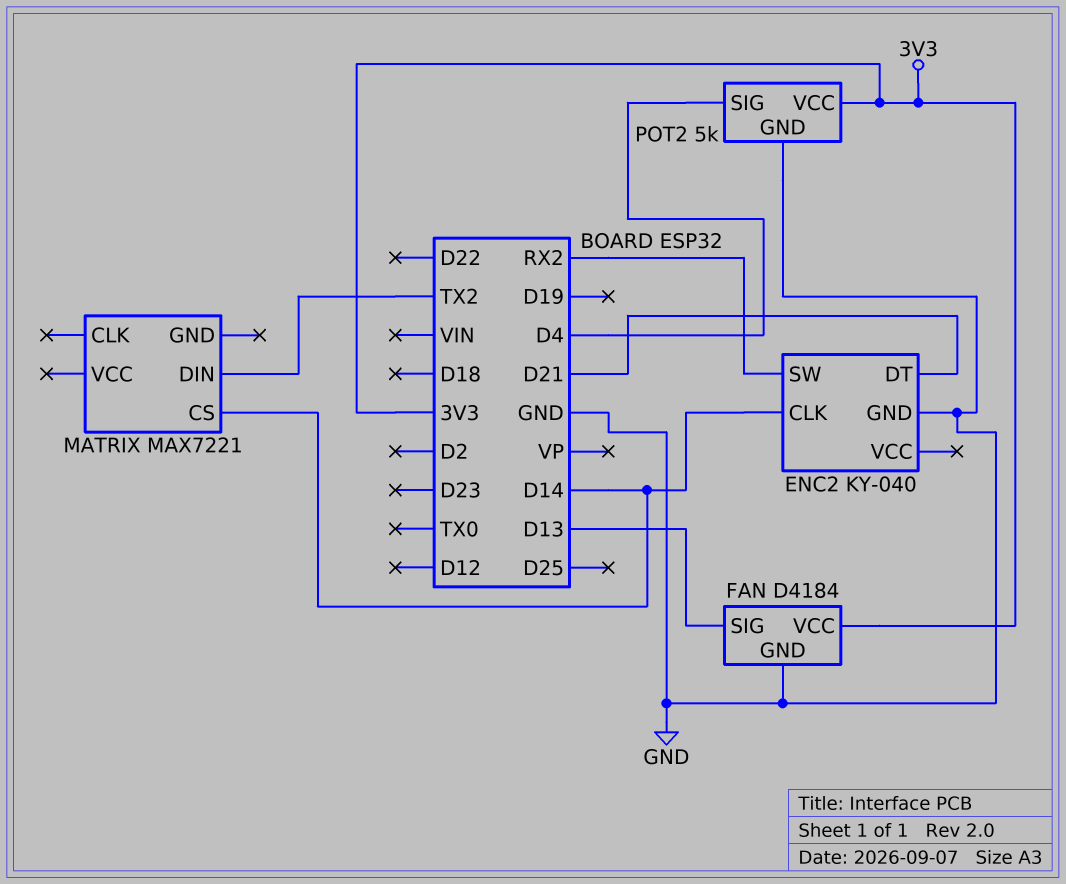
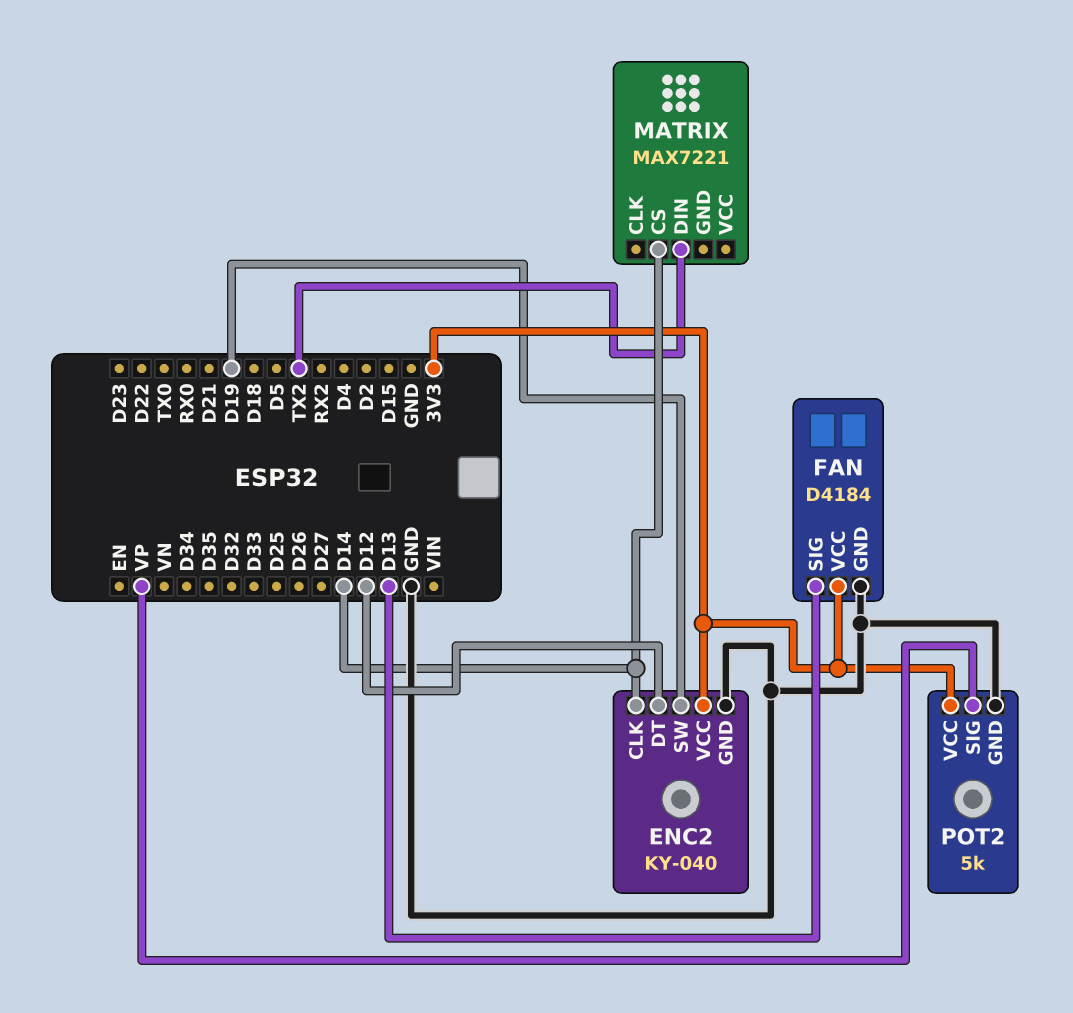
ENC2 pin DT: D21 -> D12
ENC2 pin SW: RX2 -> D19
ENC2 pin VCC: none -> 3V3
POT2 pin SIG: D4 -> VP

